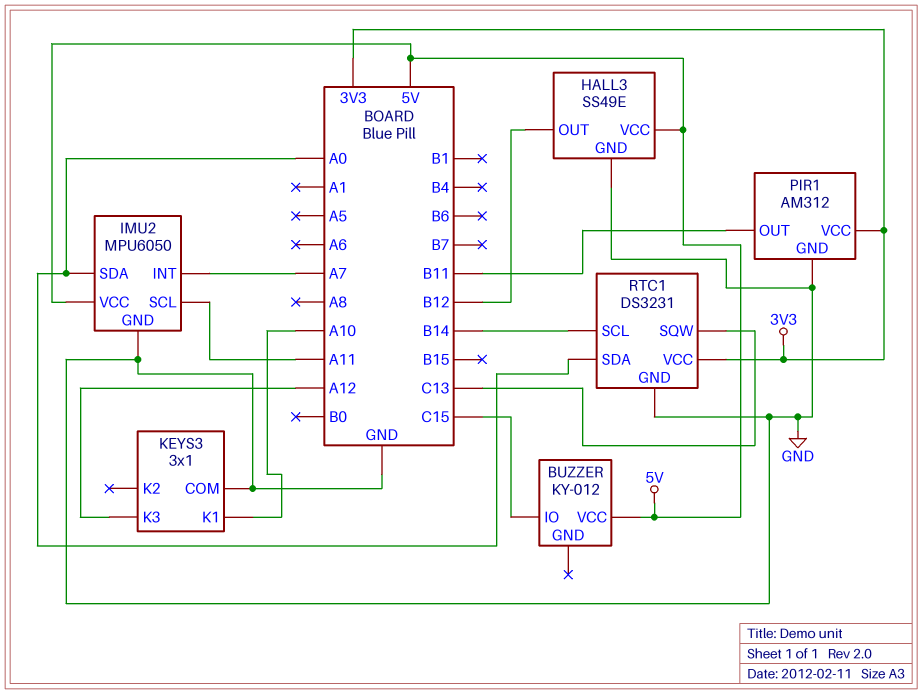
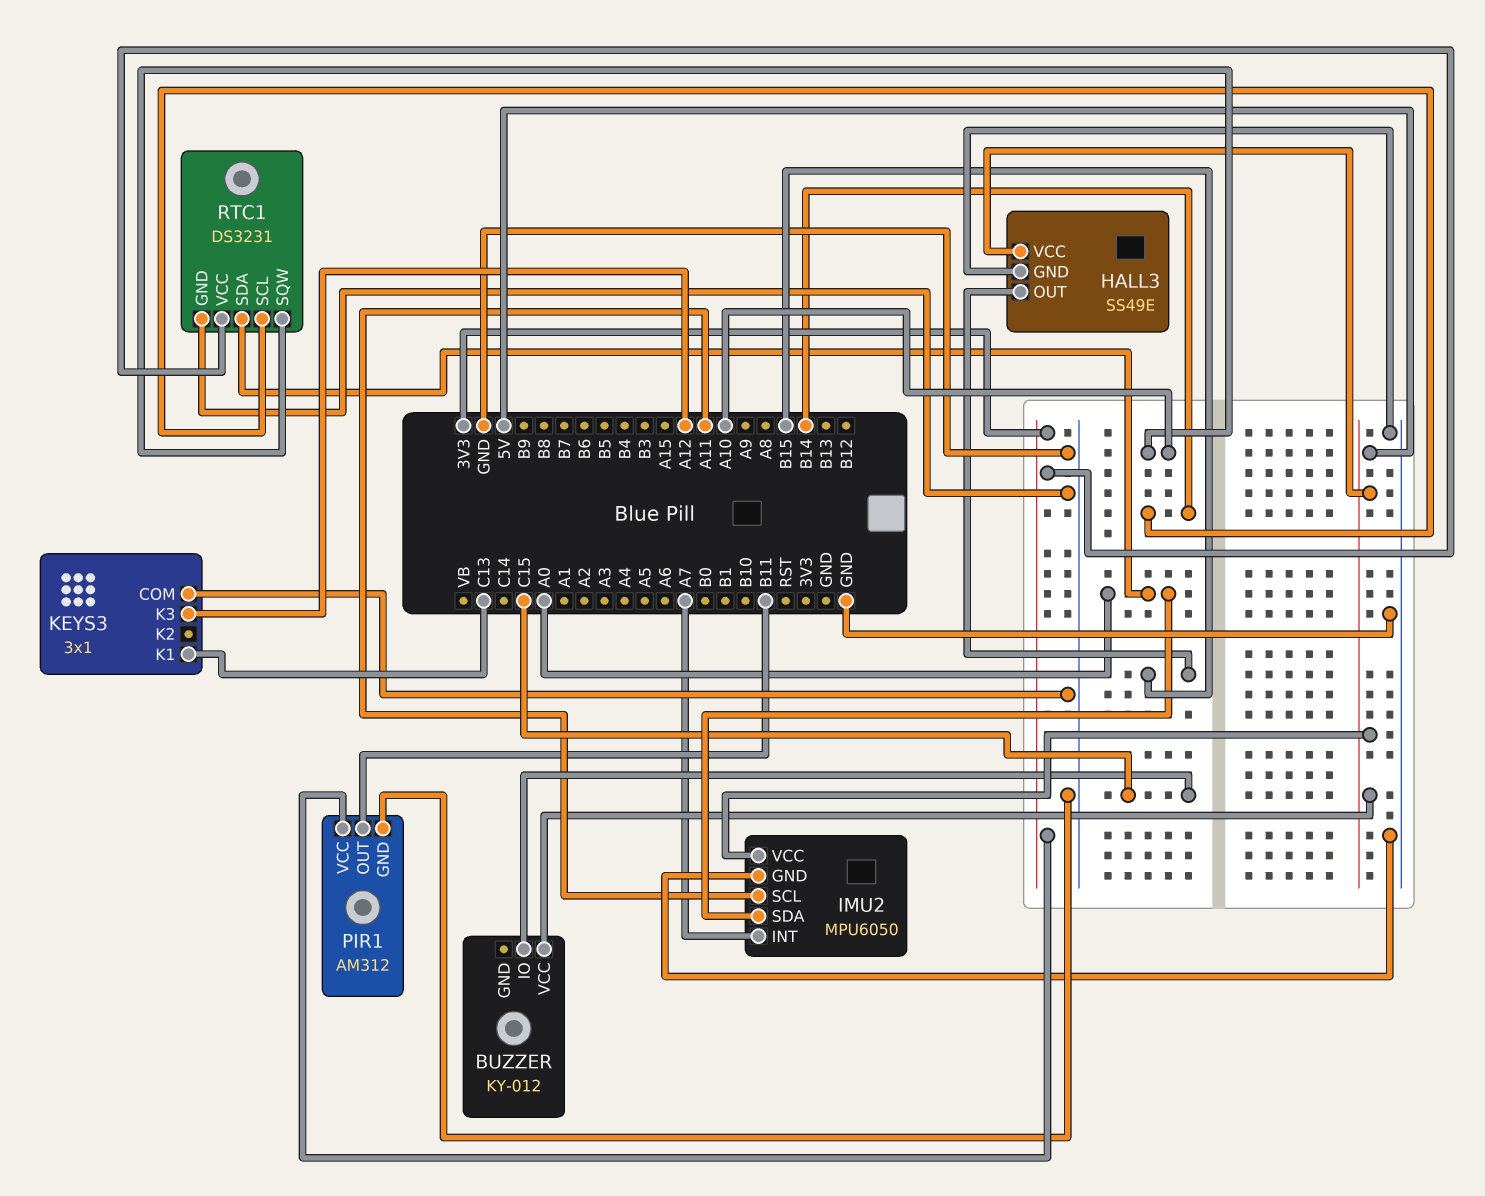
HALL3 pin OUT: B12 -> B15
KEYS3 pin K1: A10 -> C13
RTC1 pin SQW: C13 -> A10

